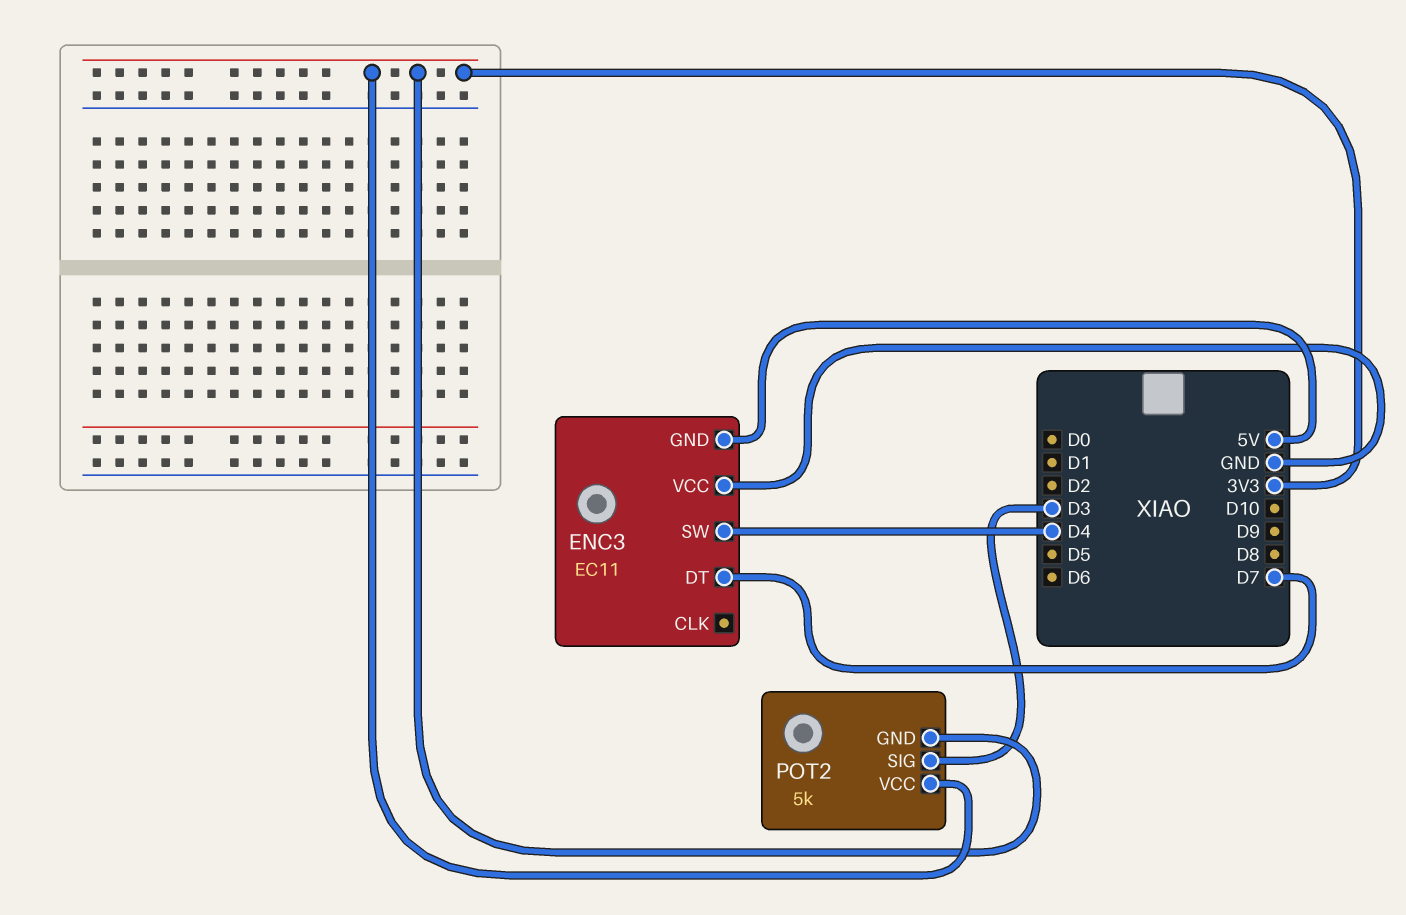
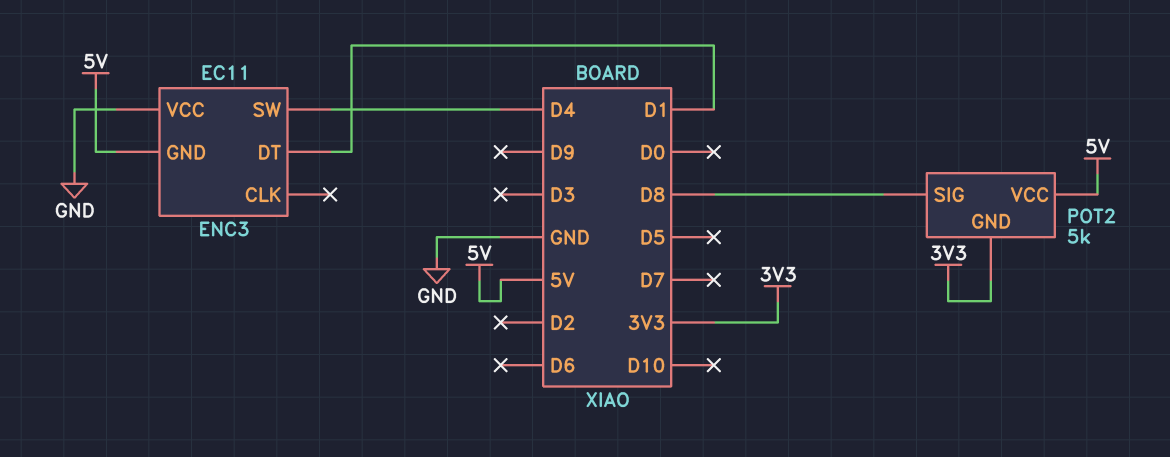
ENC3 pin DT: D7 -> D1
POT2 pin SIG: D3 -> D8
POT2 pin VCC: 3V3 -> 5V

